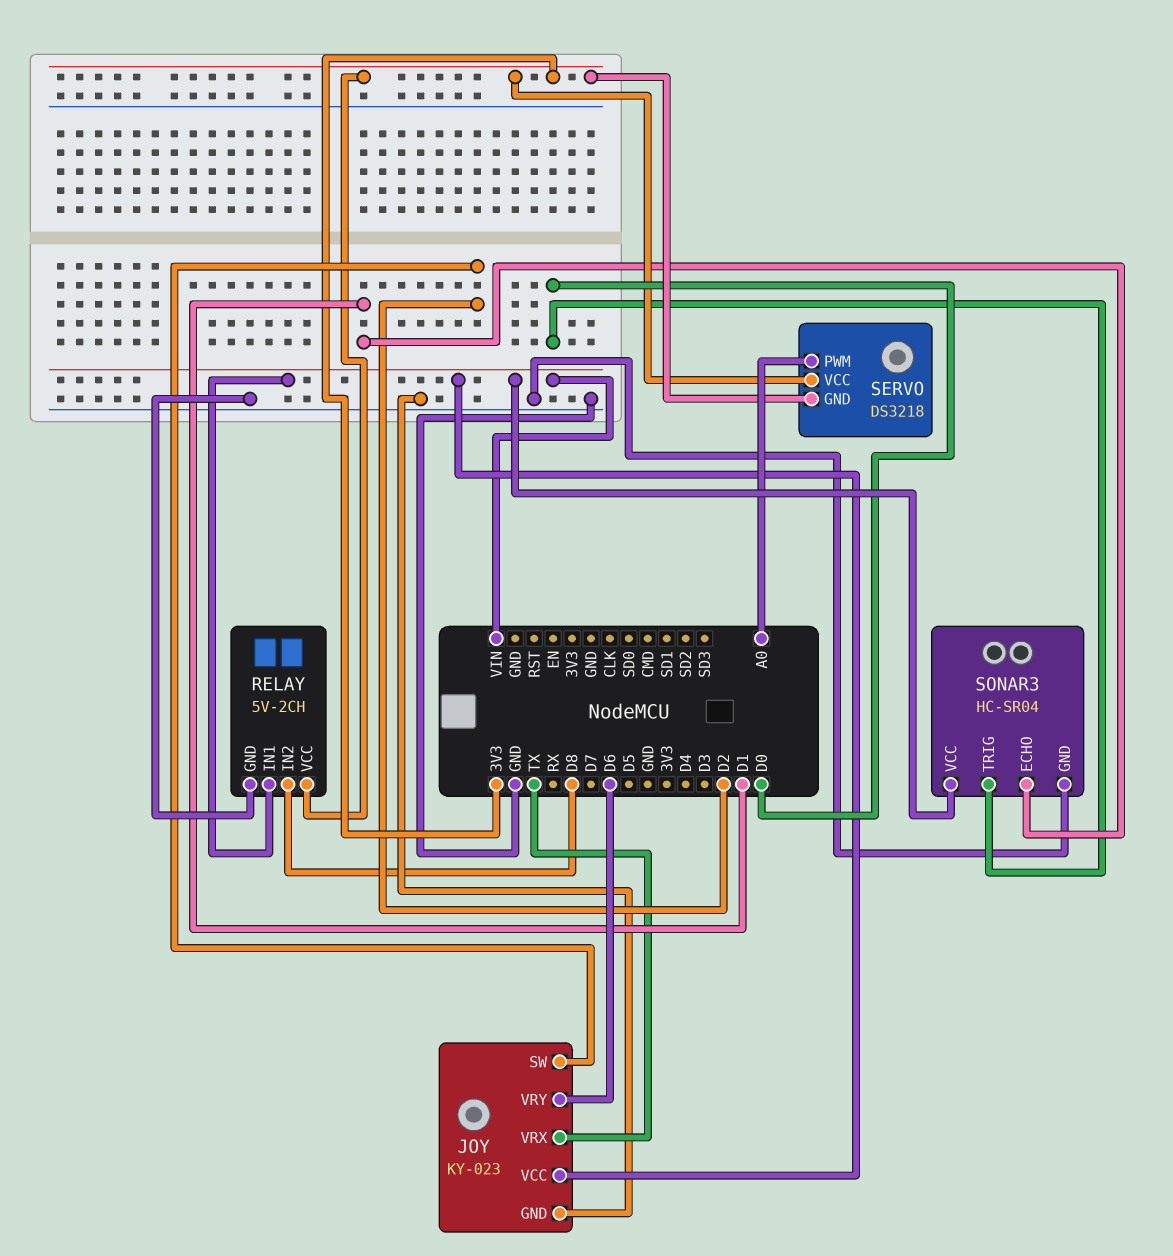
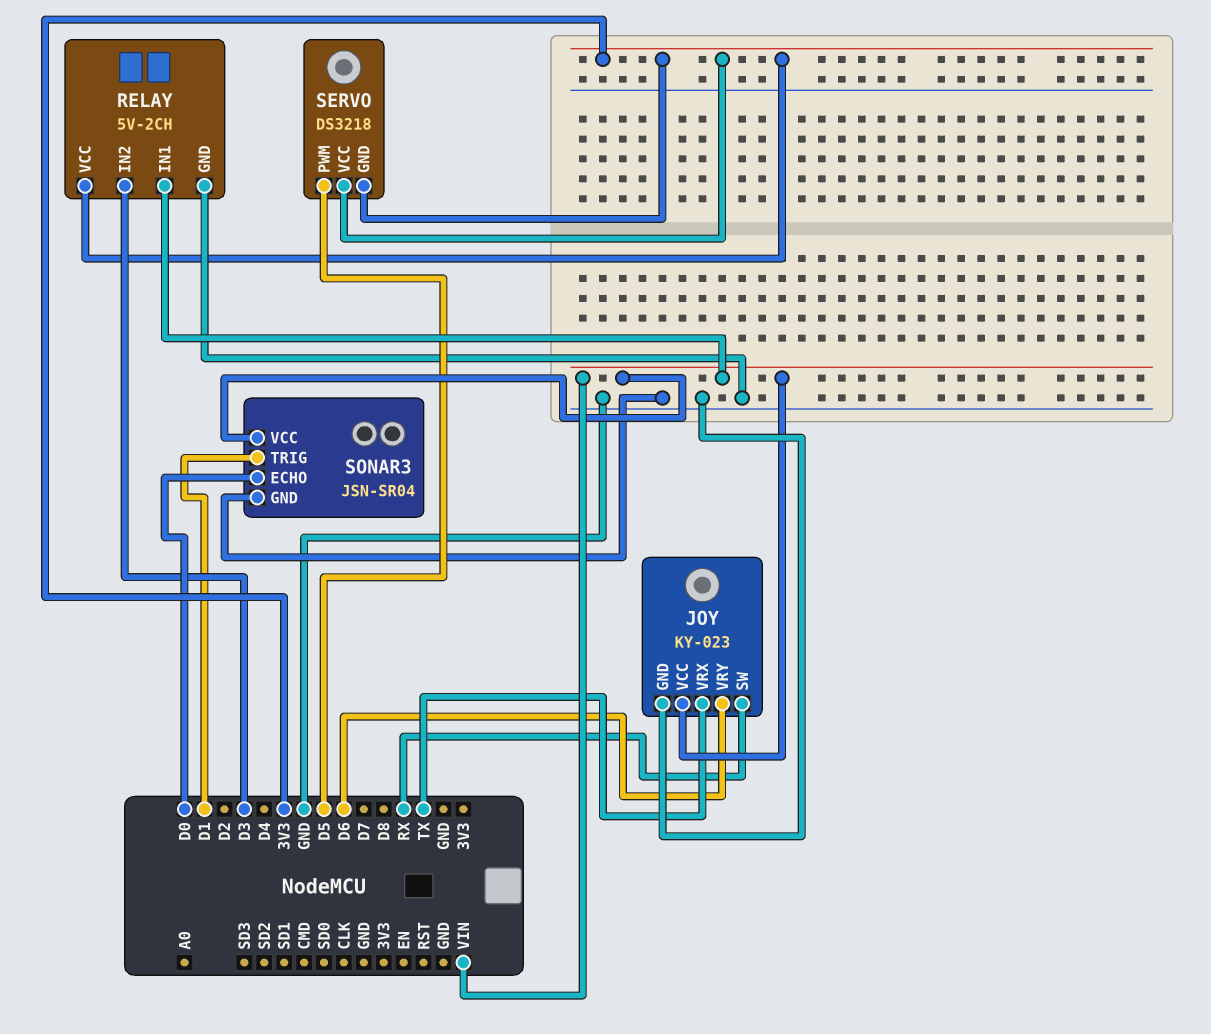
JOY pin SW: D2 -> RX
RELAY pin IN2: D8 -> D3
SERVO pin PWM: A0 -> D5
SONAR3: HC-SR04 -> JSN-SR04
SONAR3 pin ECHO: D1 -> D0
SONAR3 pin TRIG: D0 -> D1

